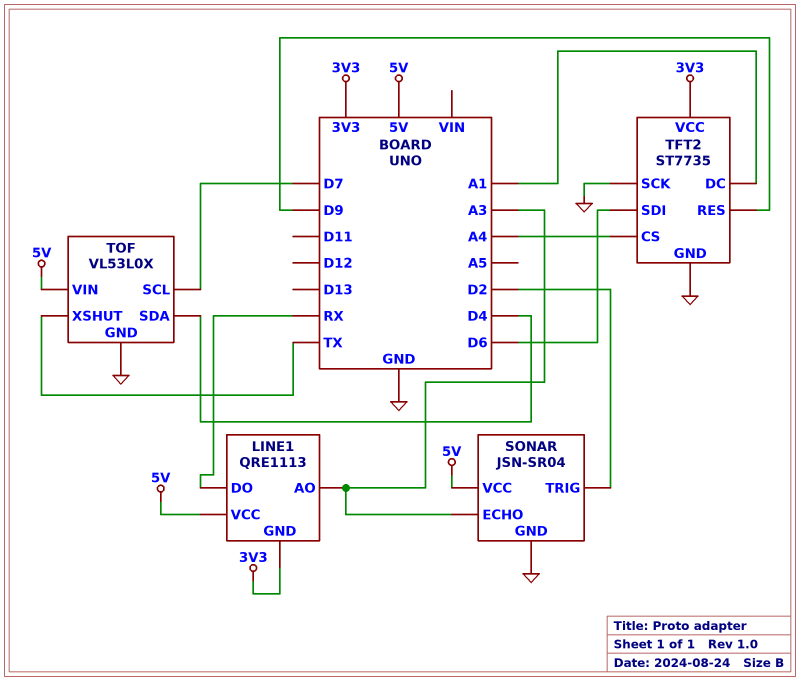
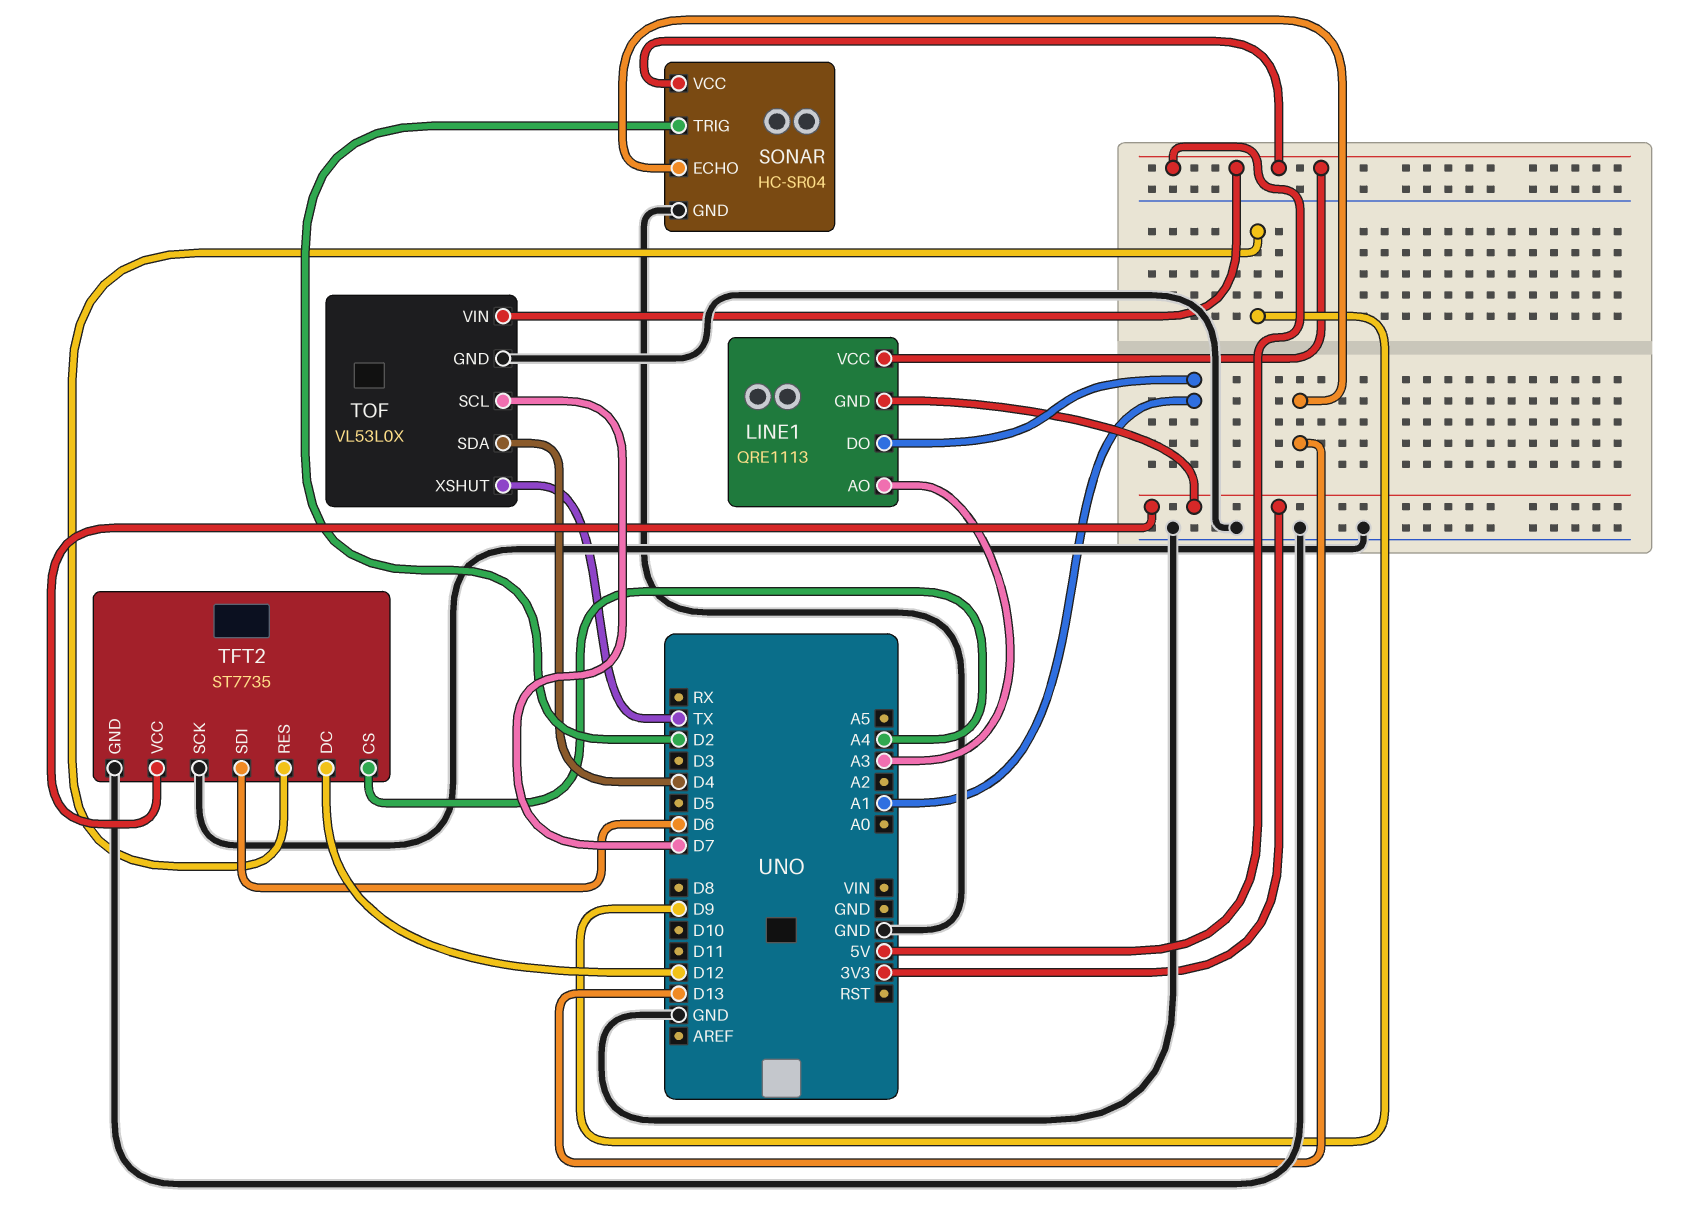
LINE1 pin DO: RX -> A1
SONAR: JSN-SR04 -> HC-SR04
SONAR pin ECHO: A3 -> D13
TFT2 pin DC: A1 -> D12

